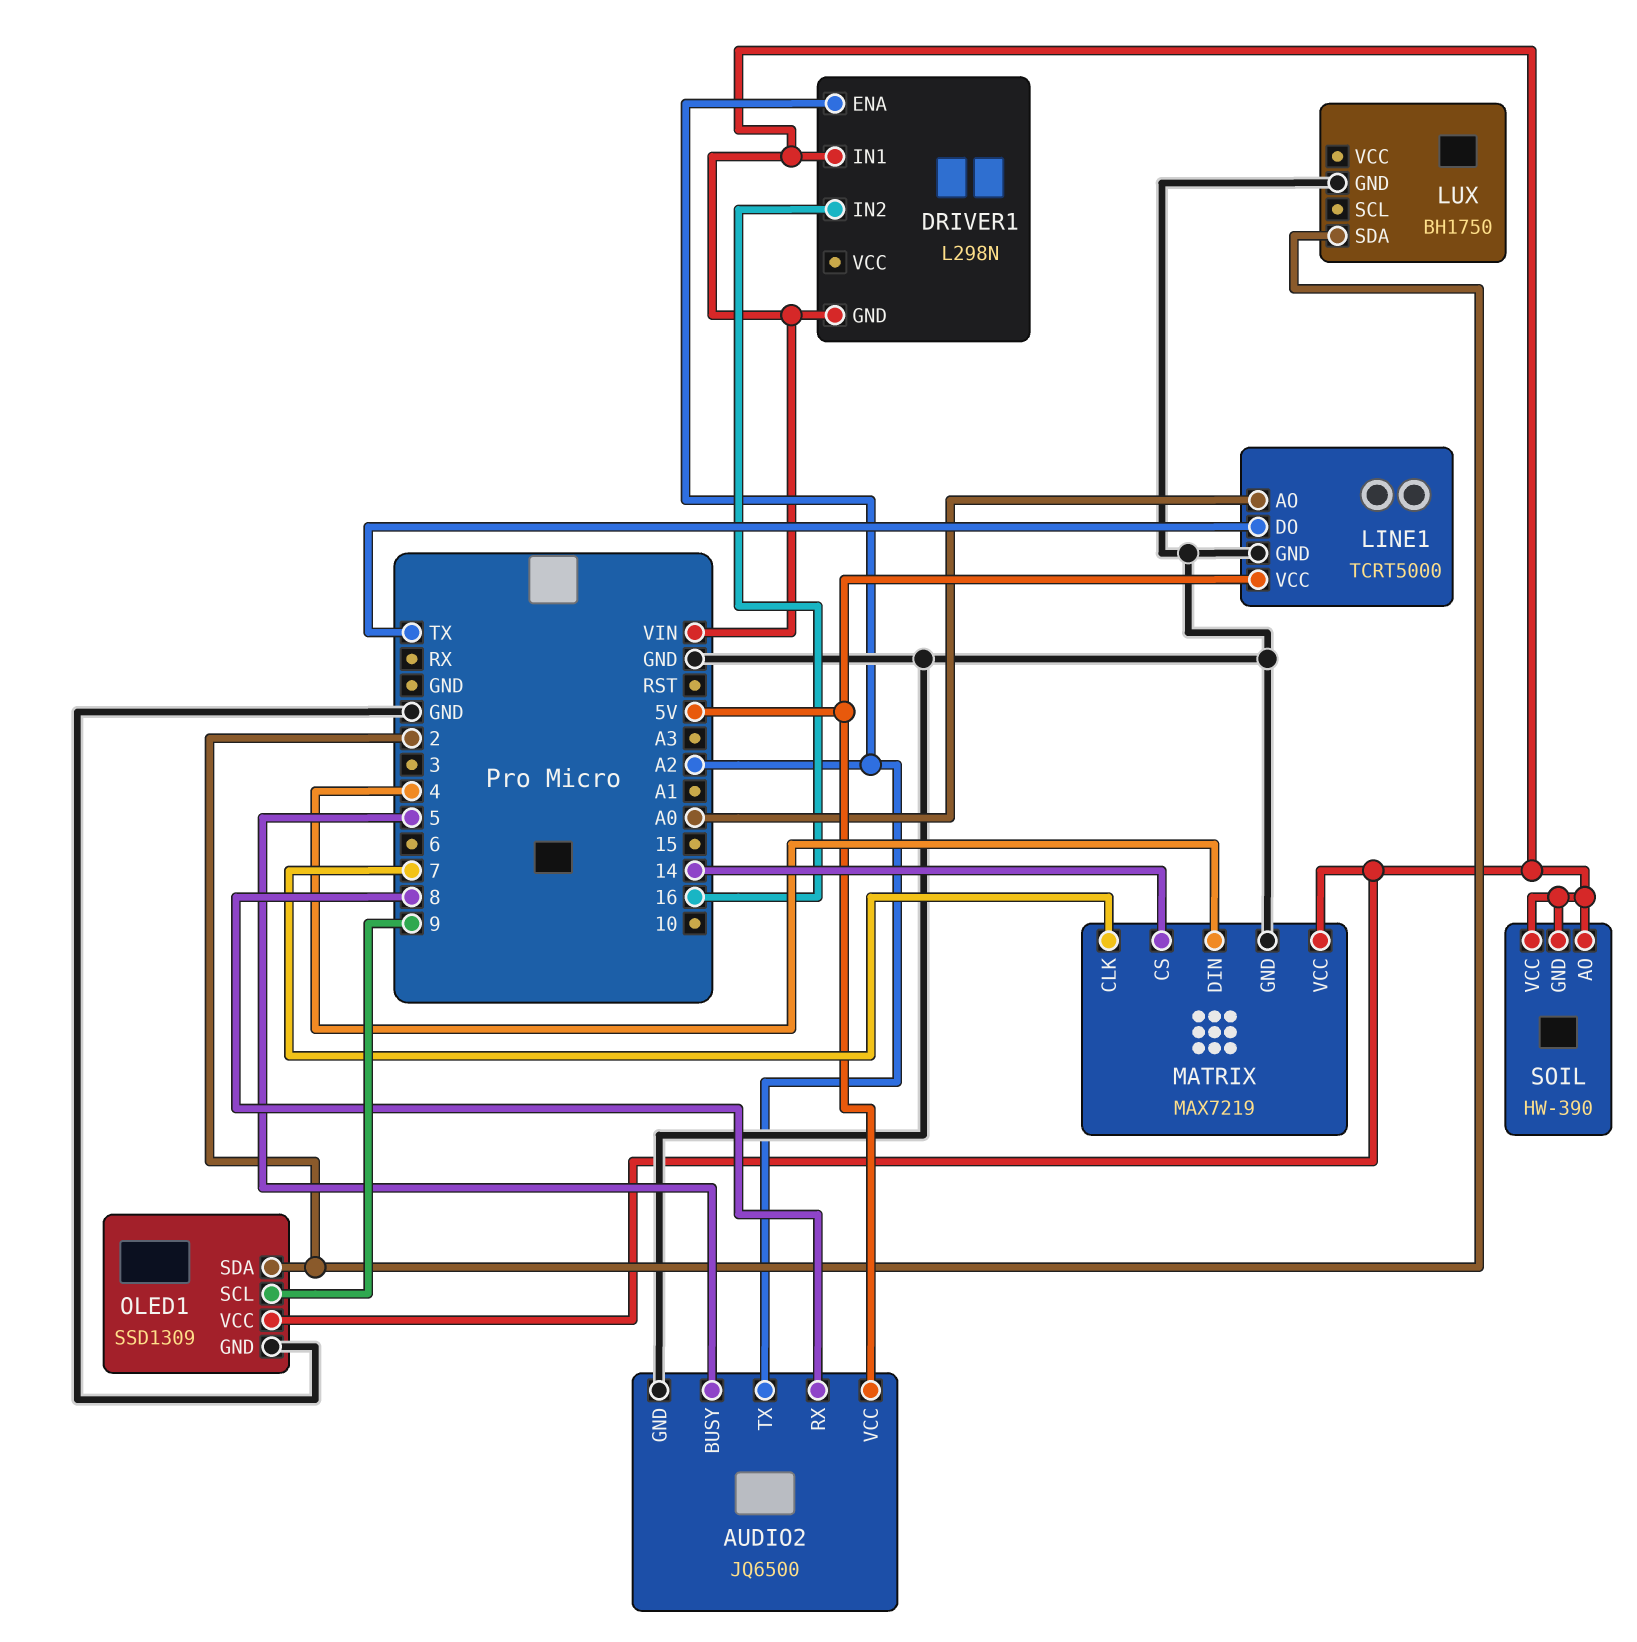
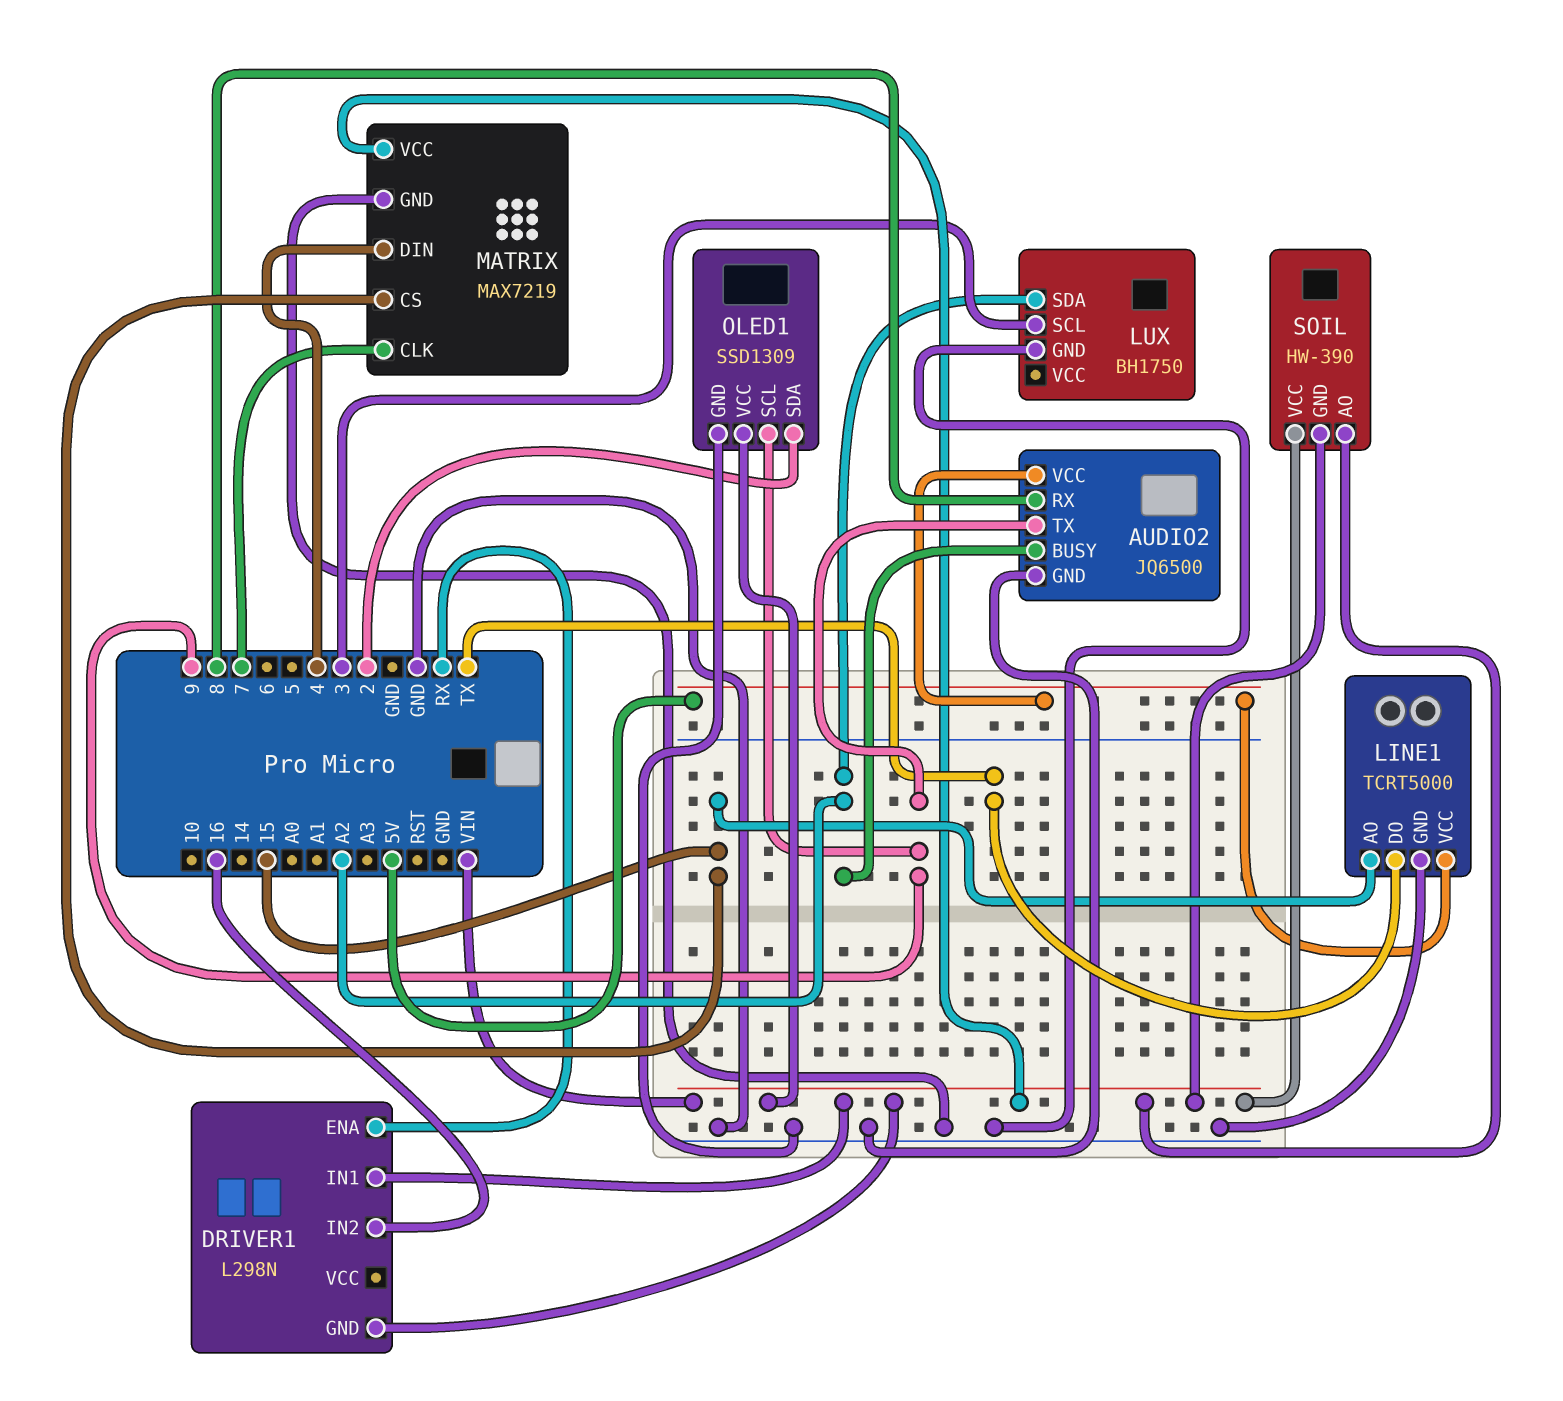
AUDIO2 pin BUSY: 5 -> A2
AUDIO2 pin TX: A2 -> 9
DRIVER1 pin ENA: A2 -> RX
LINE1 pin AO: A0 -> 15
LUX pin SCL: none -> 3
LUX pin SDA: 2 -> A2
MATRIX pin CS: 14 -> 15

